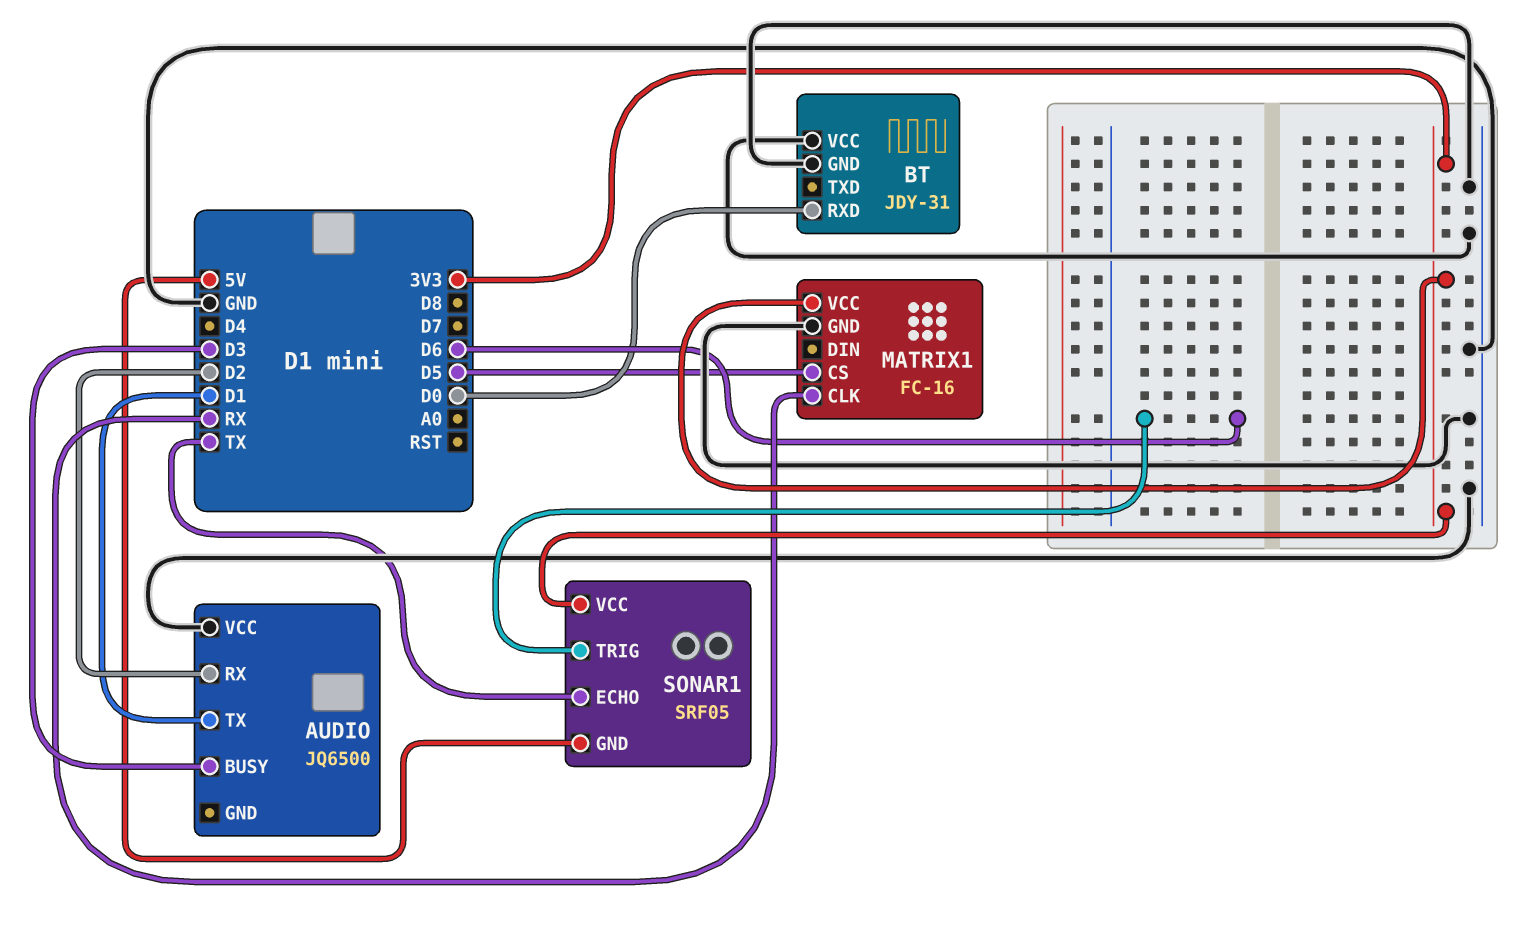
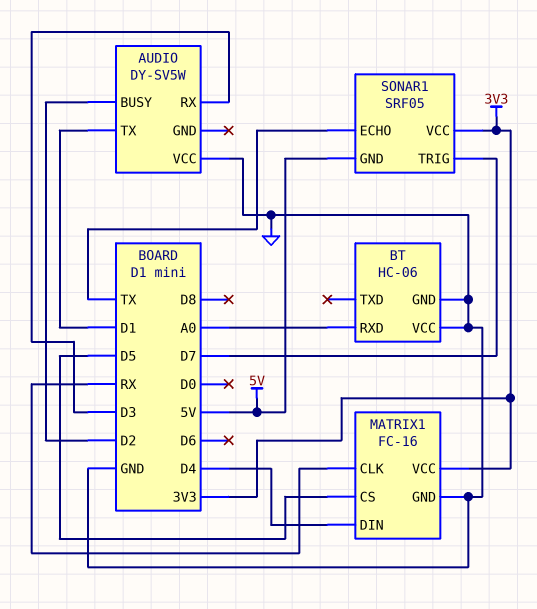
AUDIO: JQ6500 -> DY-SV5W
AUDIO pin BUSY: D3 -> D2
AUDIO pin RX: D2 -> D3
BT: JDY-31 -> HC-06
BT pin RXD: D0 -> A0
MATRIX1 pin DIN: none -> D4
SONAR1 pin TRIG: D6 -> D7

